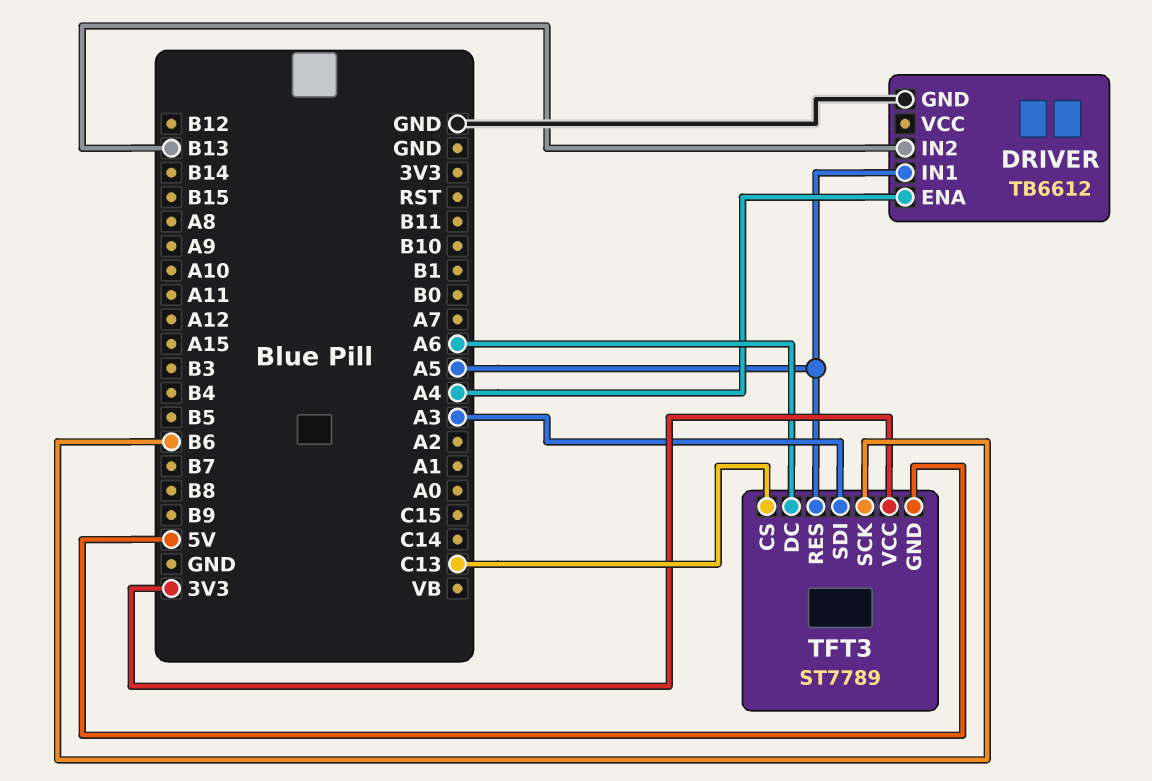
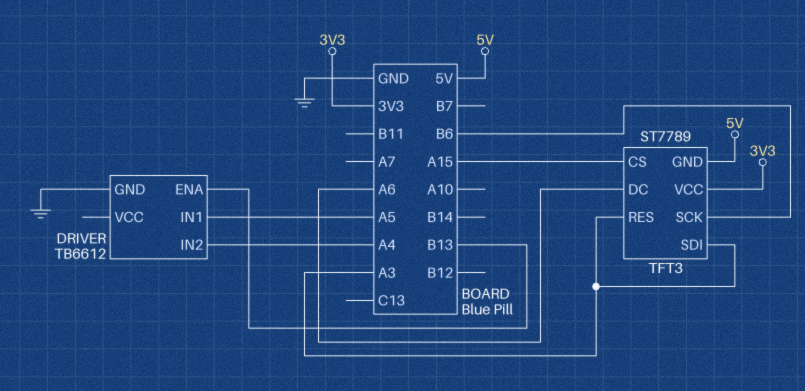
DRIVER pin ENA: A4 -> B13
DRIVER pin IN2: B13 -> A4
TFT3 pin CS: C13 -> A15
TFT3 pin RES: A5 -> A3

